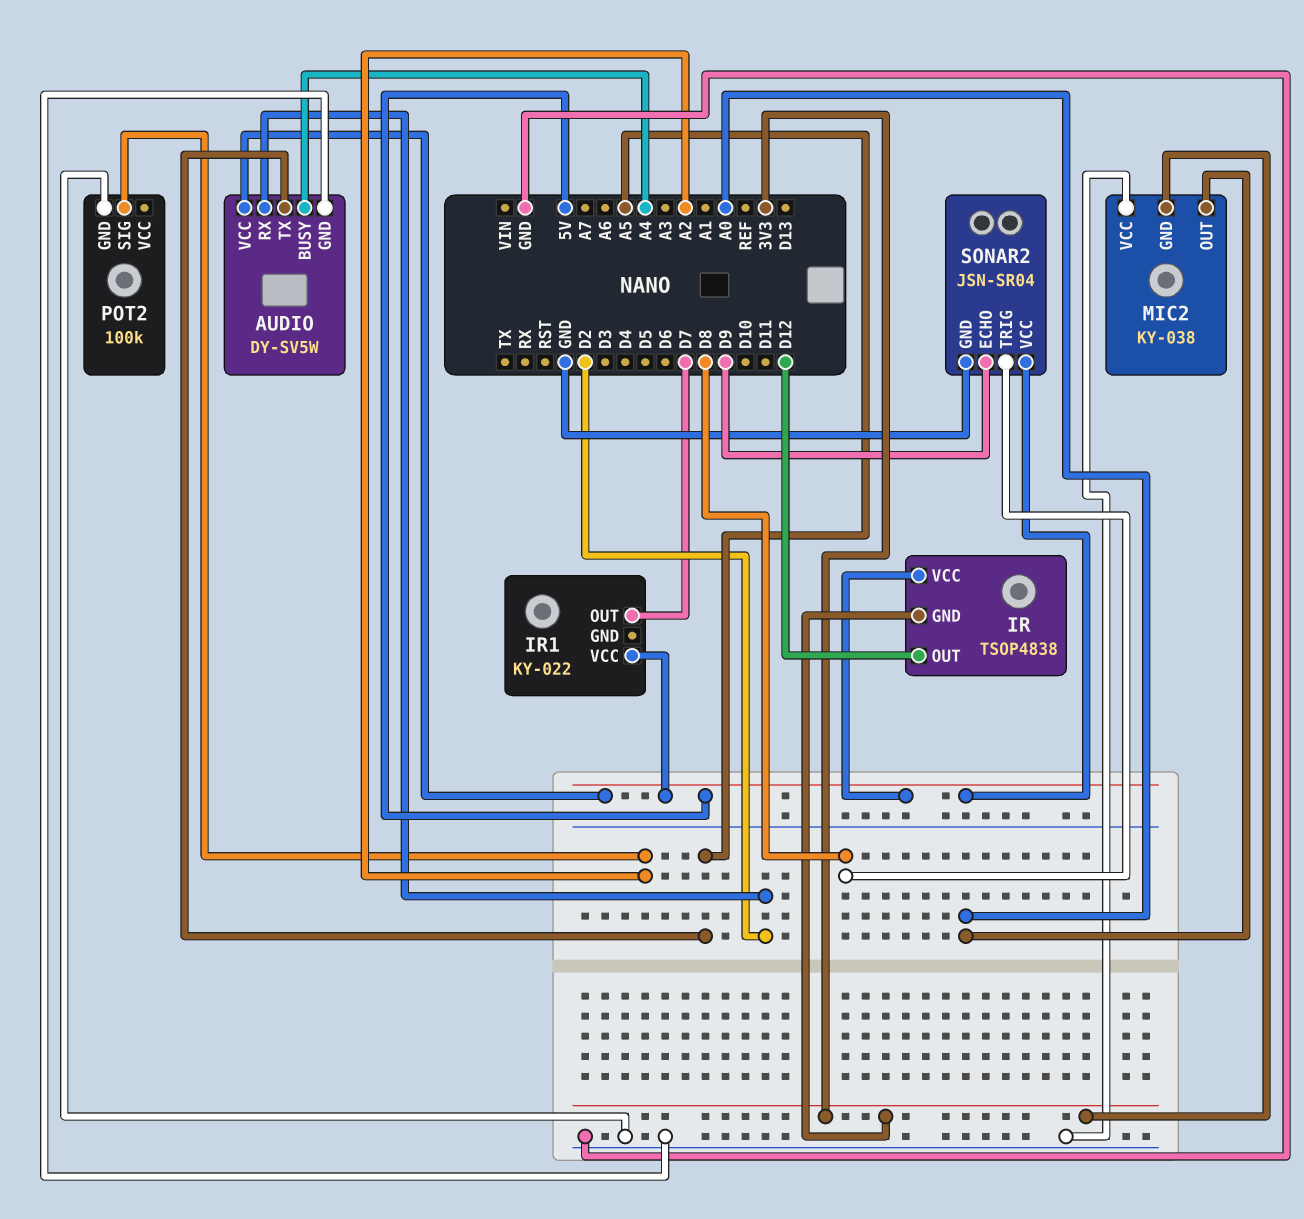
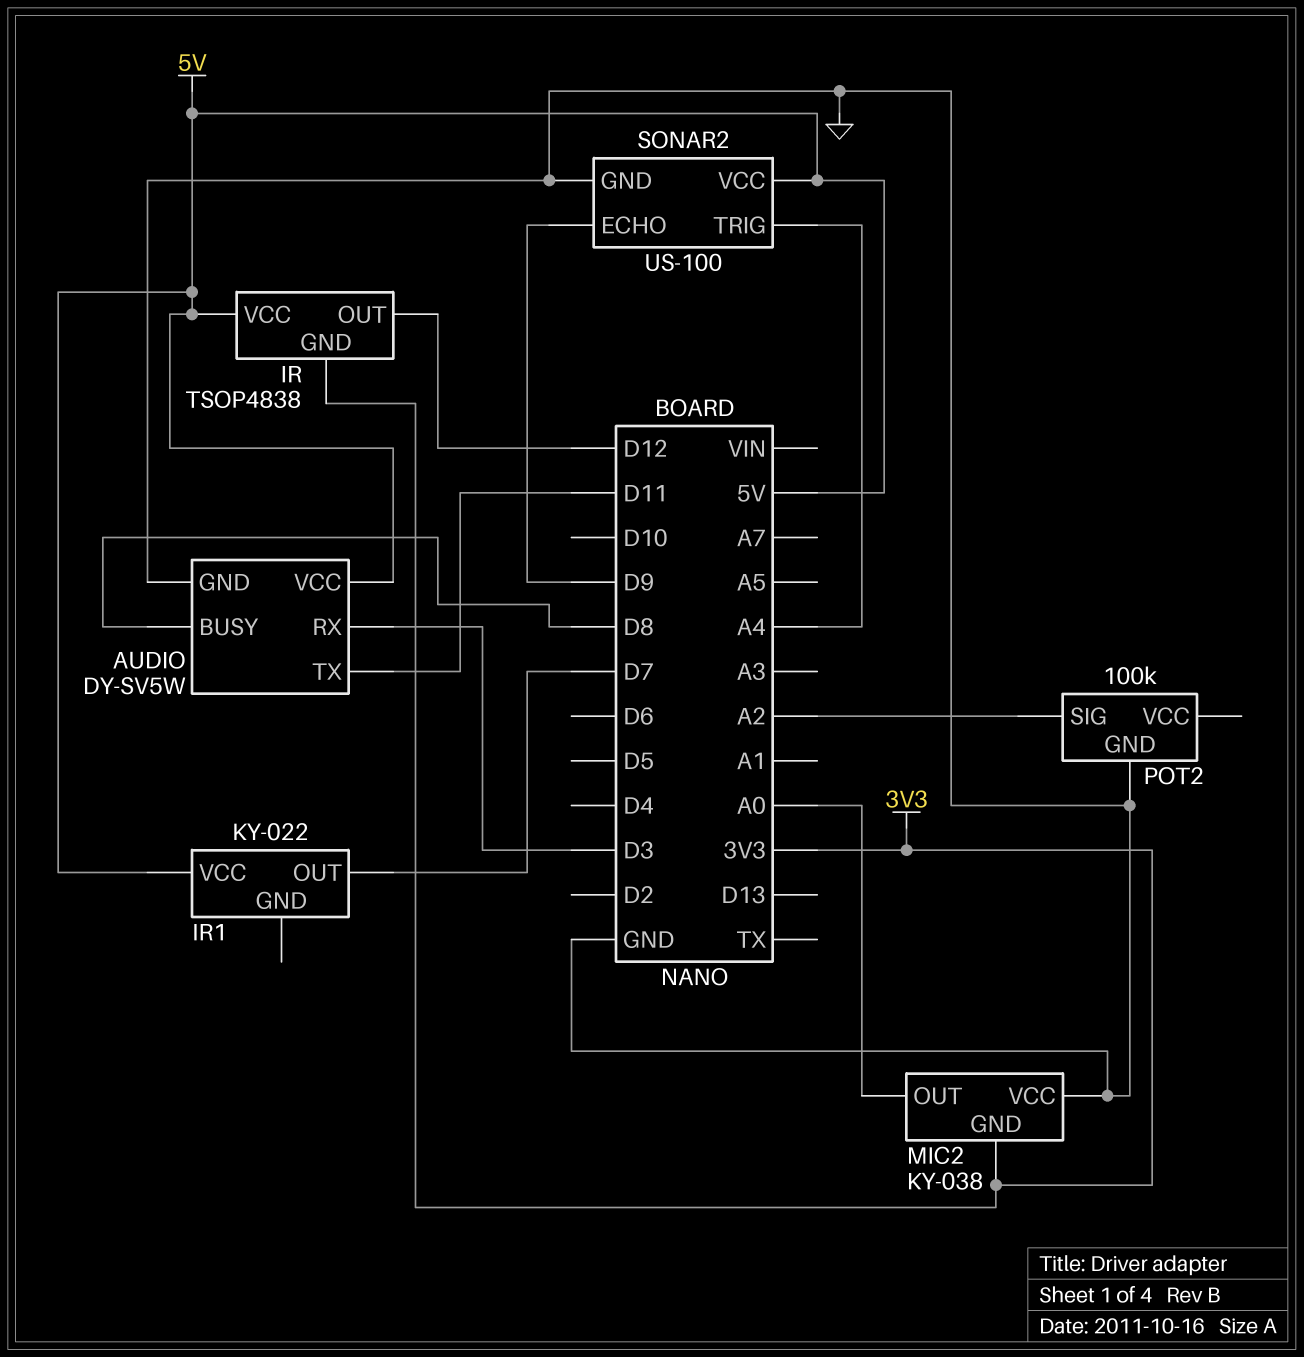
AUDIO pin BUSY: A4 -> D8
AUDIO pin RX: D2 -> D3
AUDIO pin TX: A5 -> D11
SONAR2: JSN-SR04 -> US-100
SONAR2 pin TRIG: D8 -> A4

